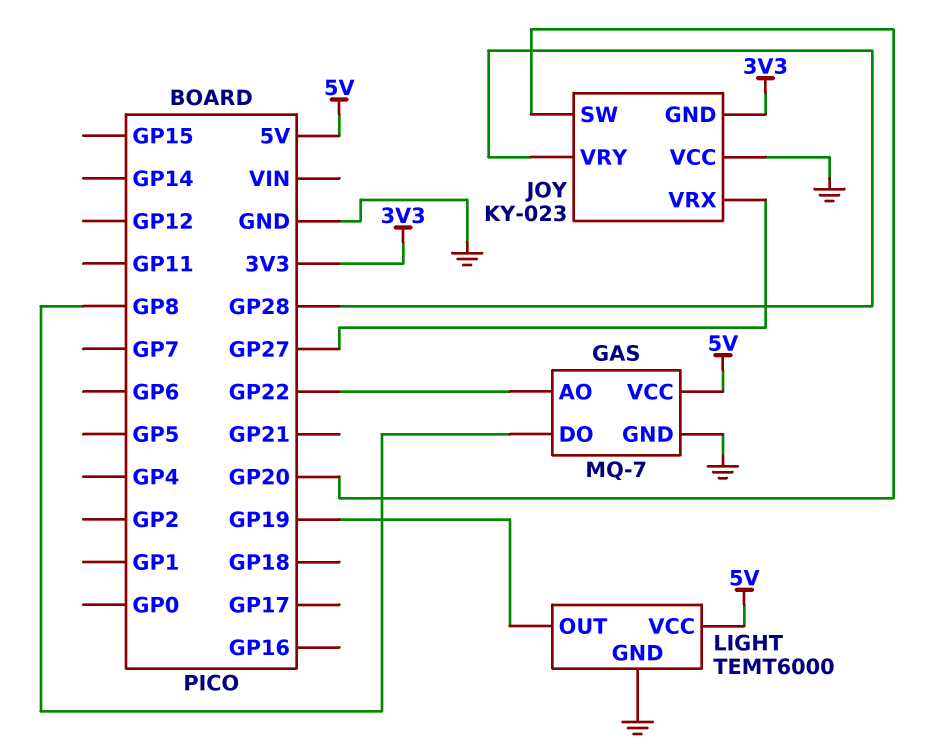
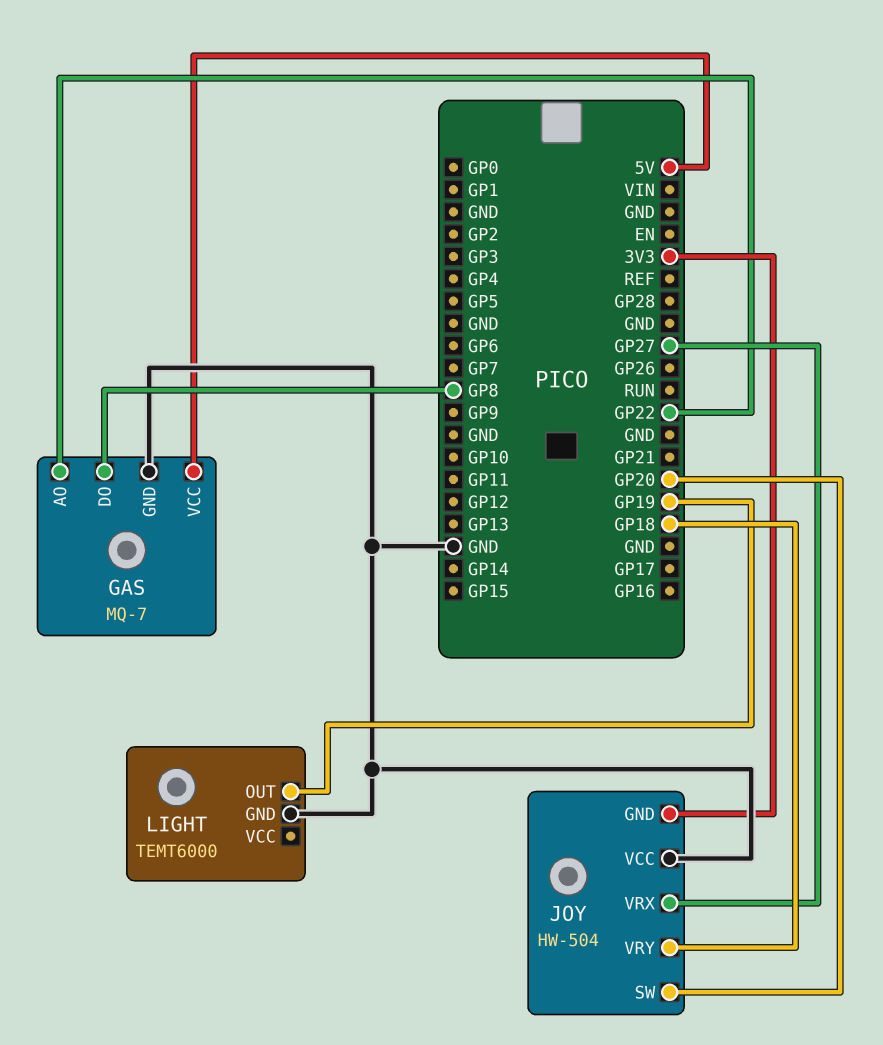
JOY: KY-023 -> HW-504
JOY pin VRY: GP28 -> GP18
LIGHT pin VCC: 5V -> none

